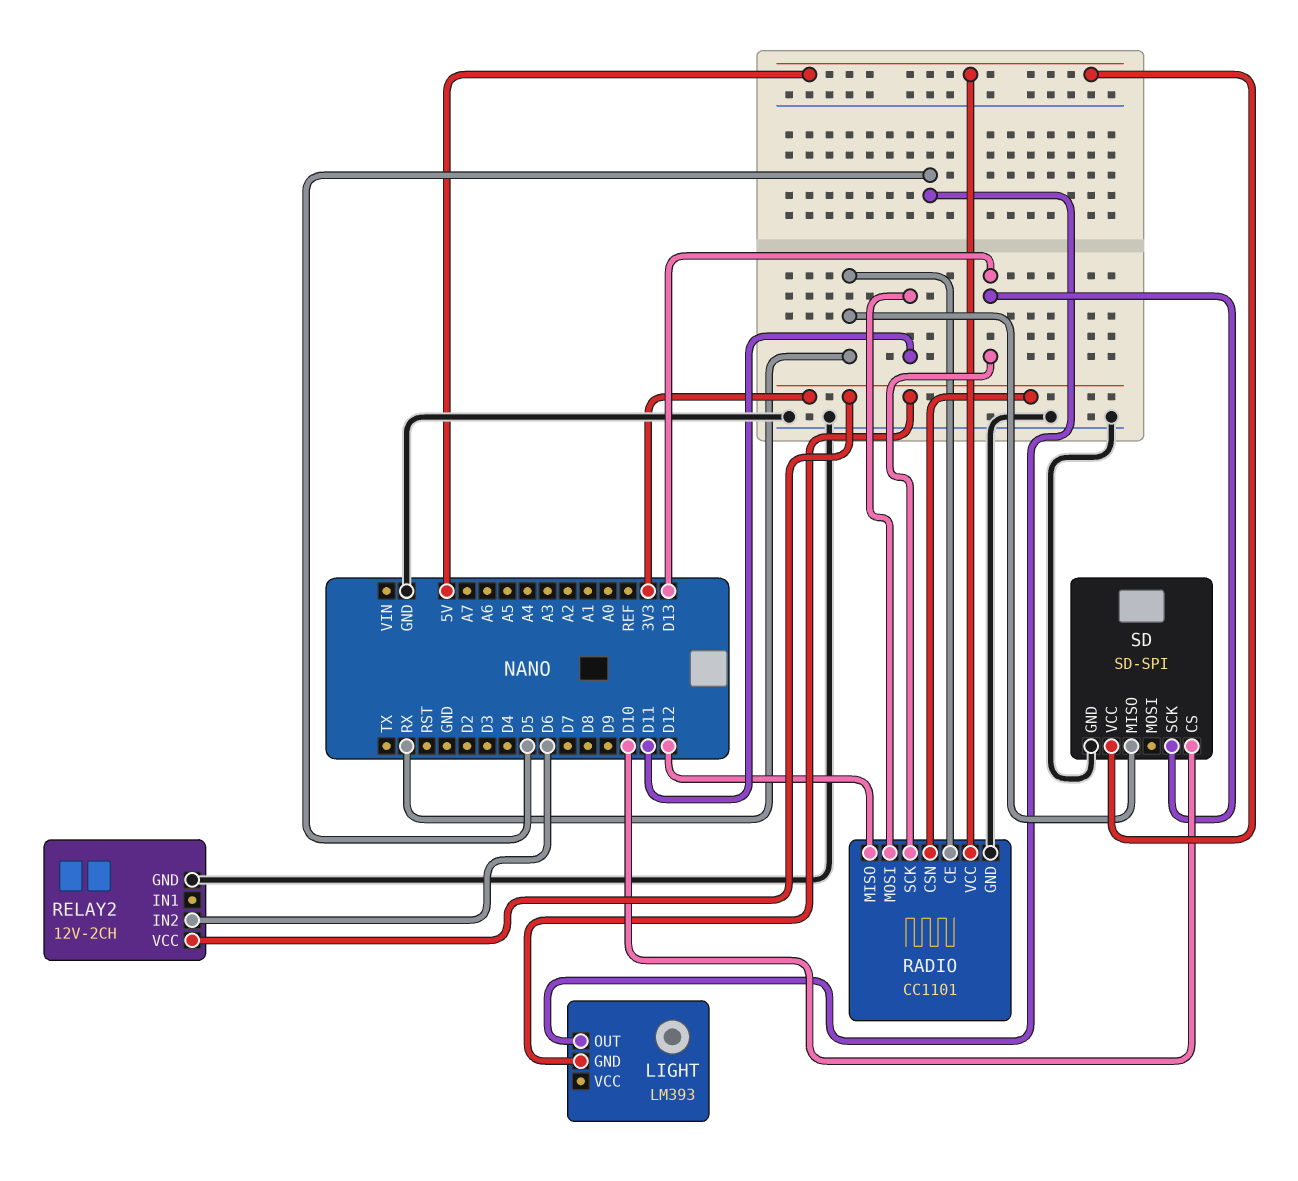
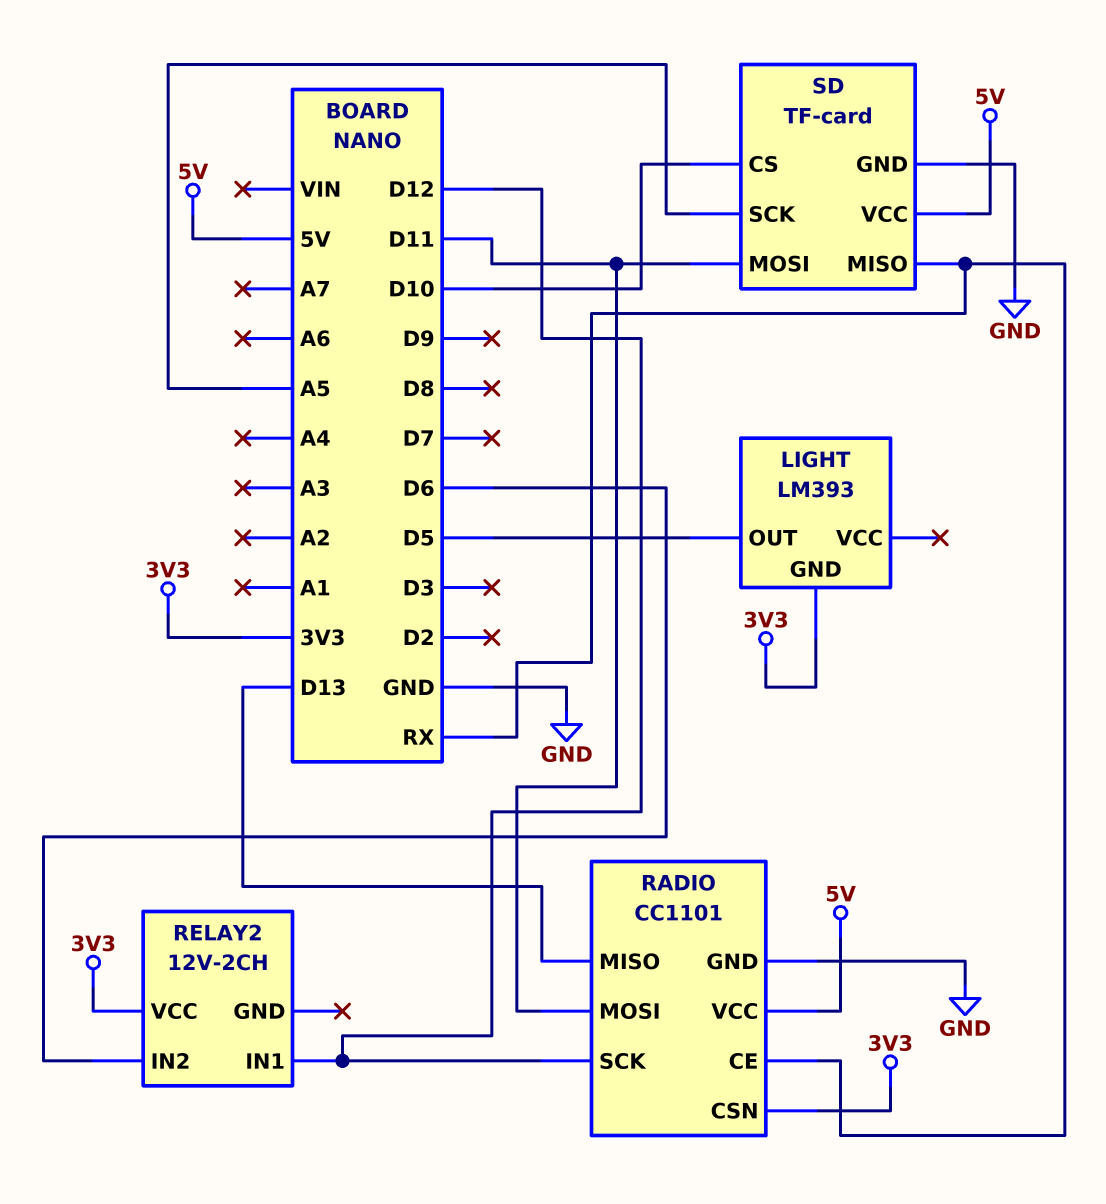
RADIO pin MISO: D12 -> D13
RADIO pin SCK: D13 -> D12
RELAY2 pin GND: GND -> none
RELAY2 pin IN1: none -> D12
SD: SD-SPI -> TF-card
SD pin MOSI: none -> D11
SD pin SCK: D13 -> A5

